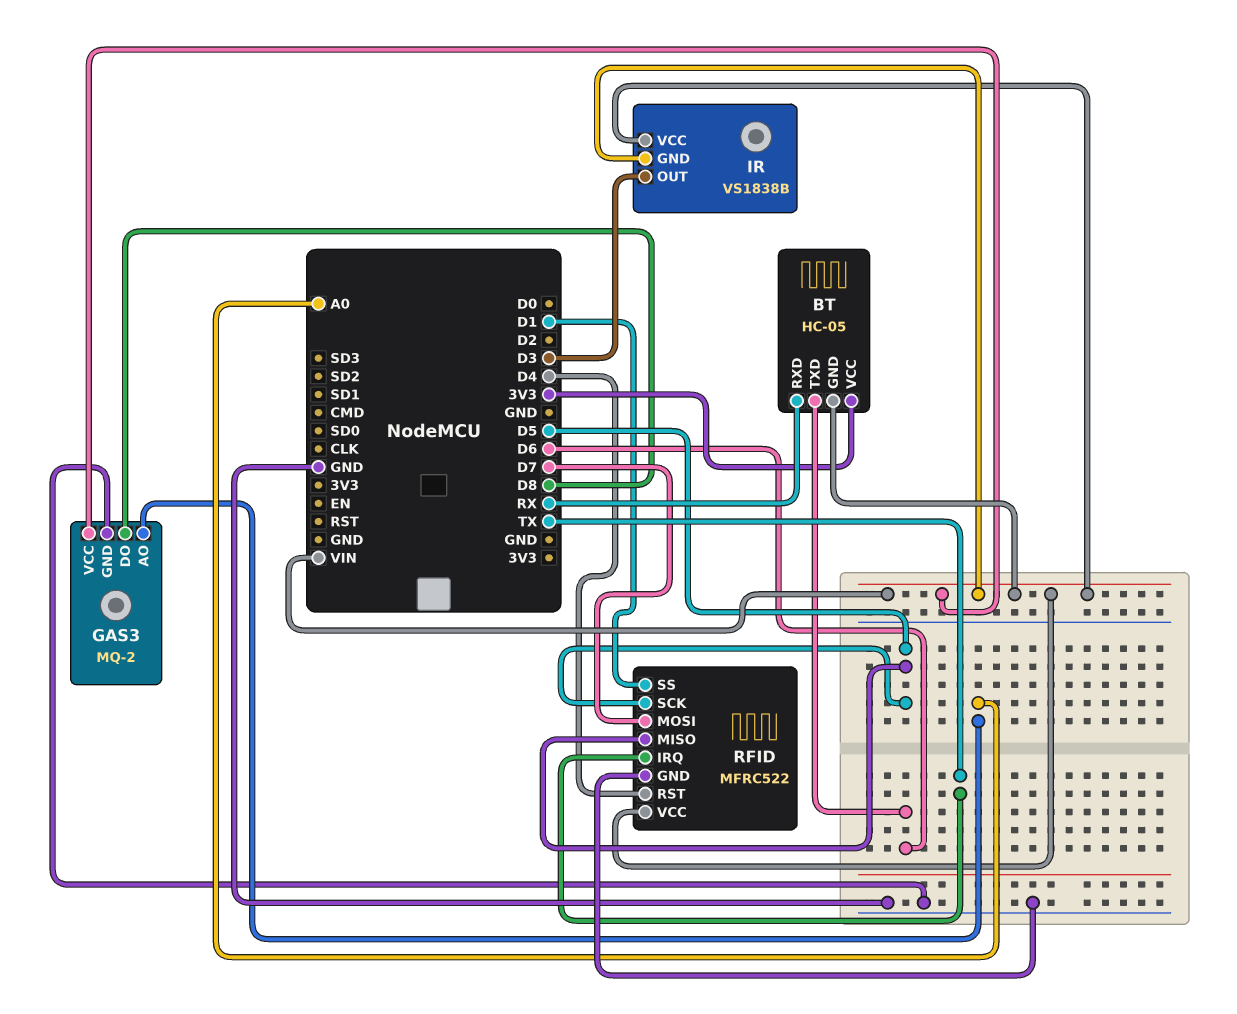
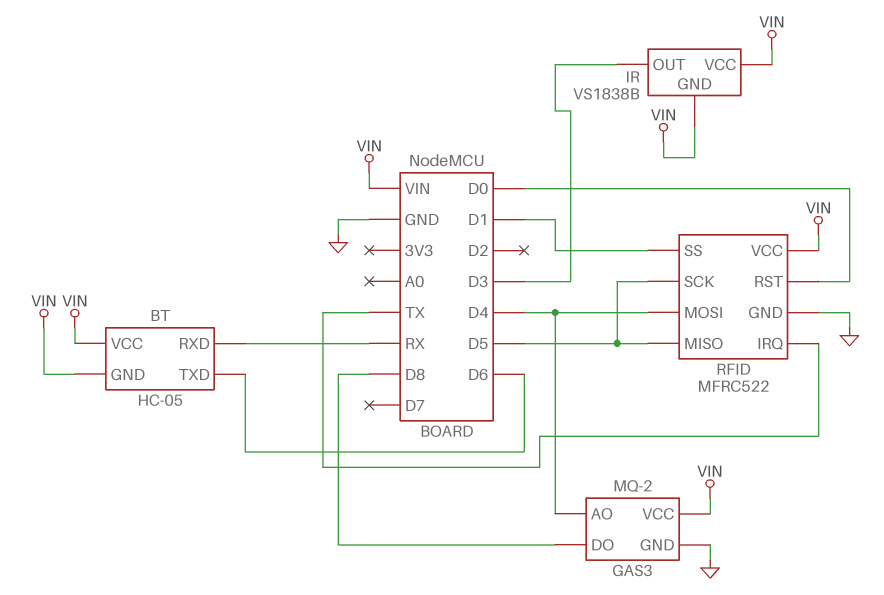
BT pin VCC: 3V3 -> VIN
GAS3 pin AO: A0 -> D4
RFID pin MOSI: D7 -> D4
RFID pin RST: D4 -> D0

